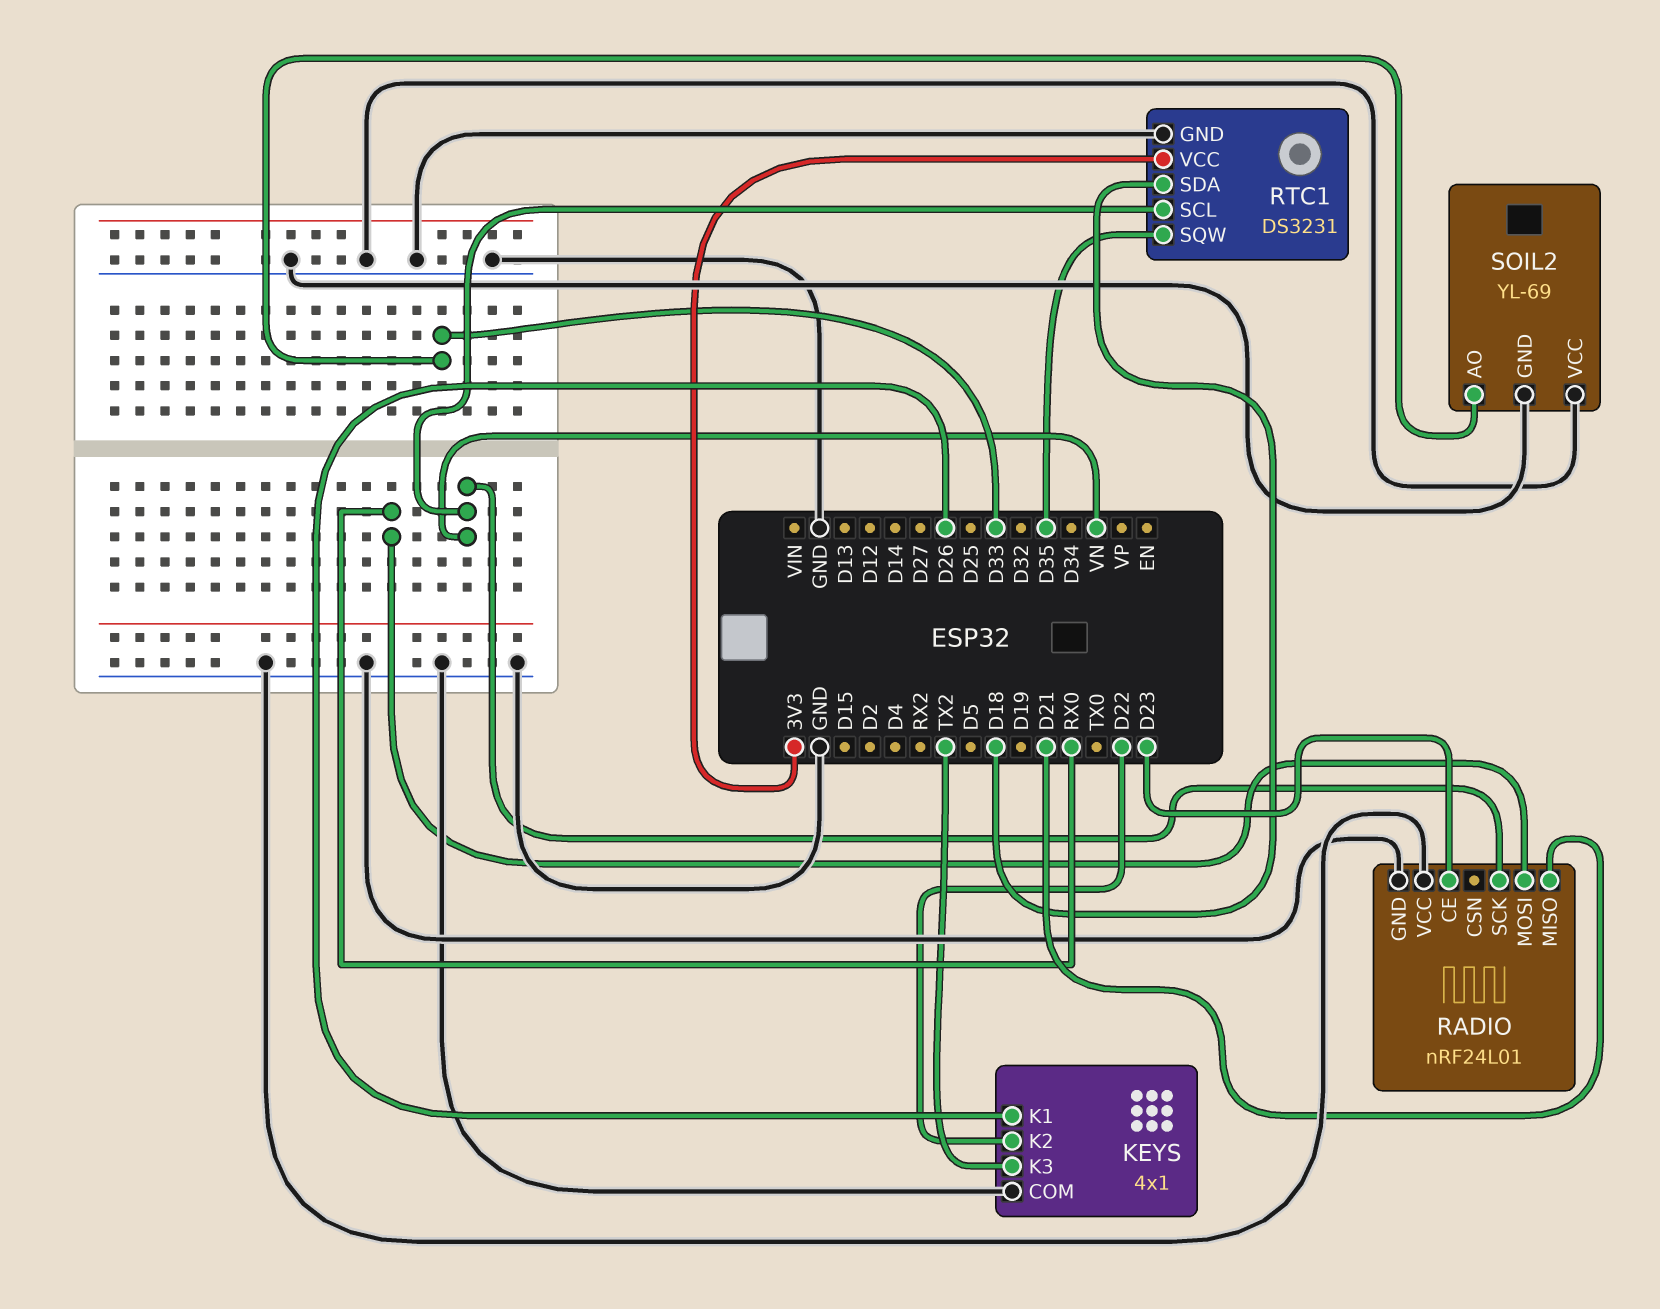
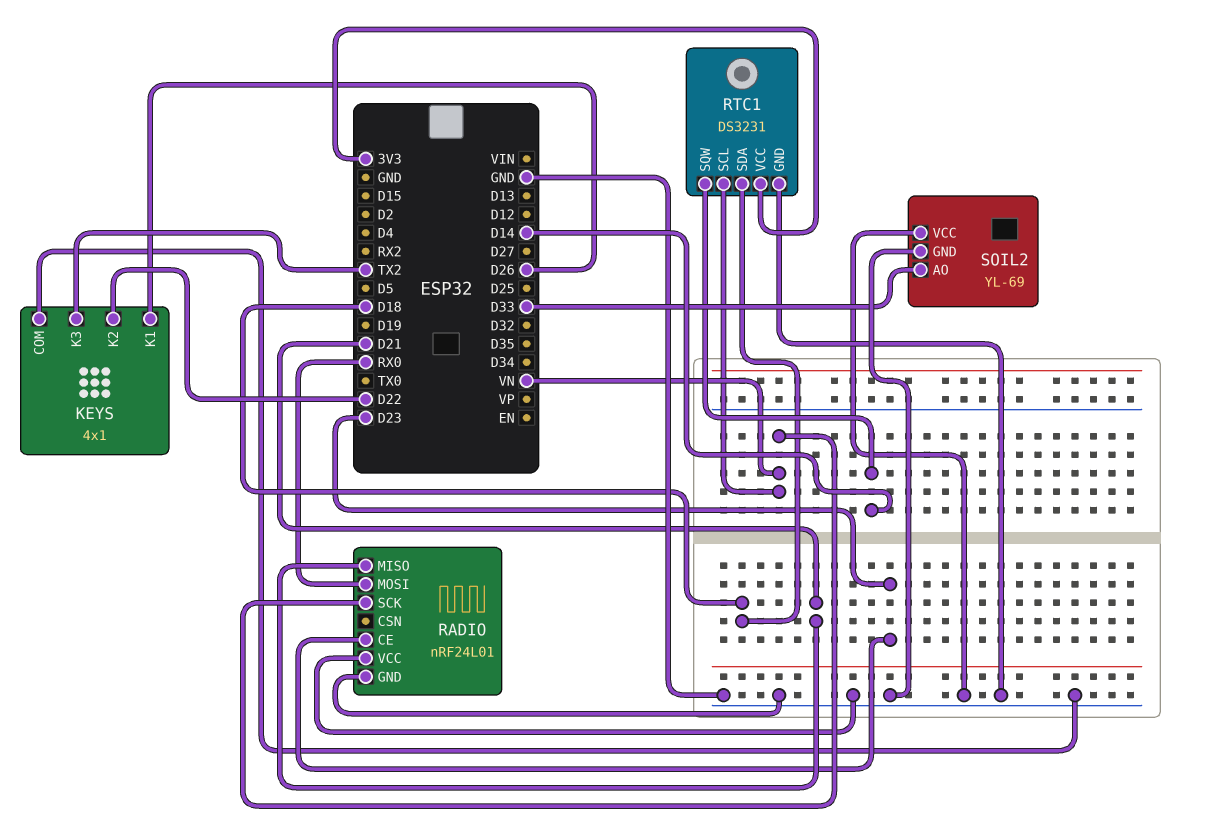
RTC1 pin SQW: D35 -> D14

